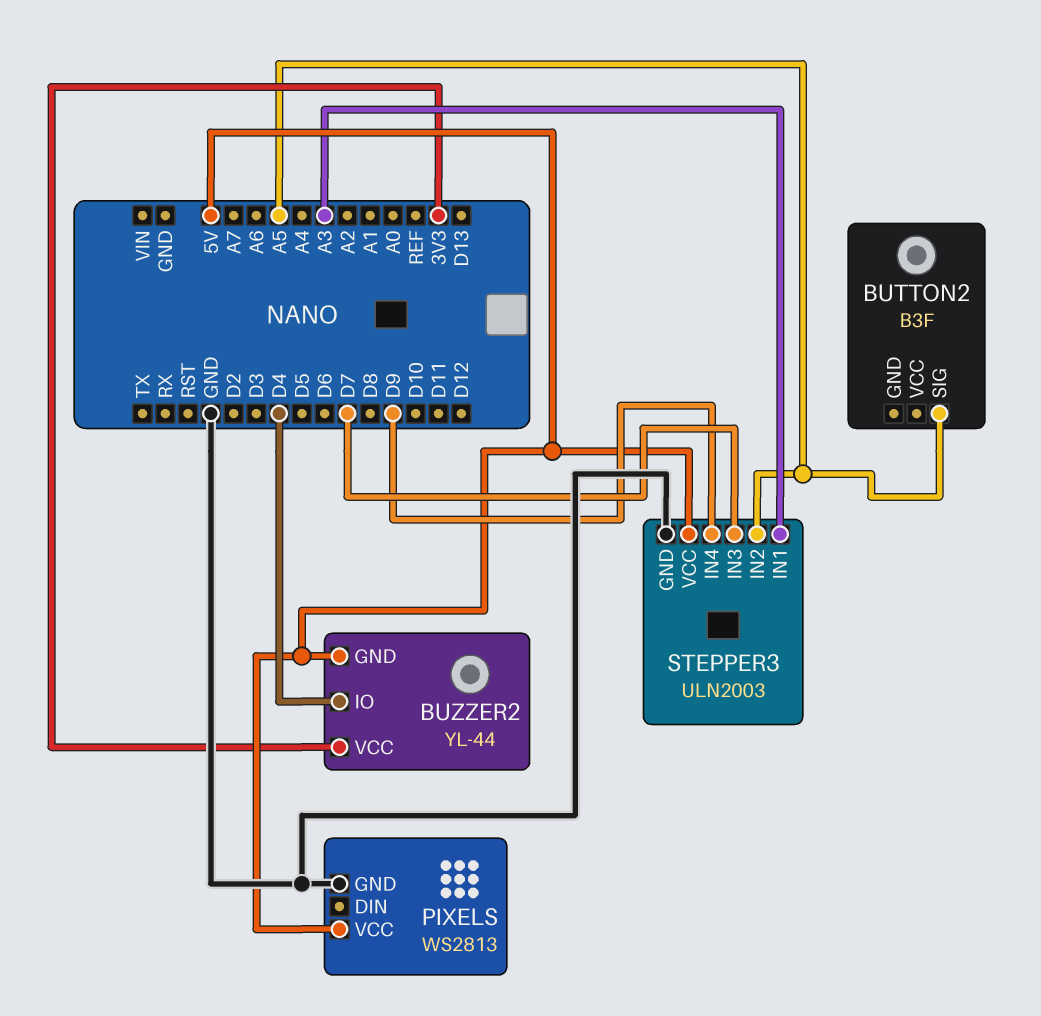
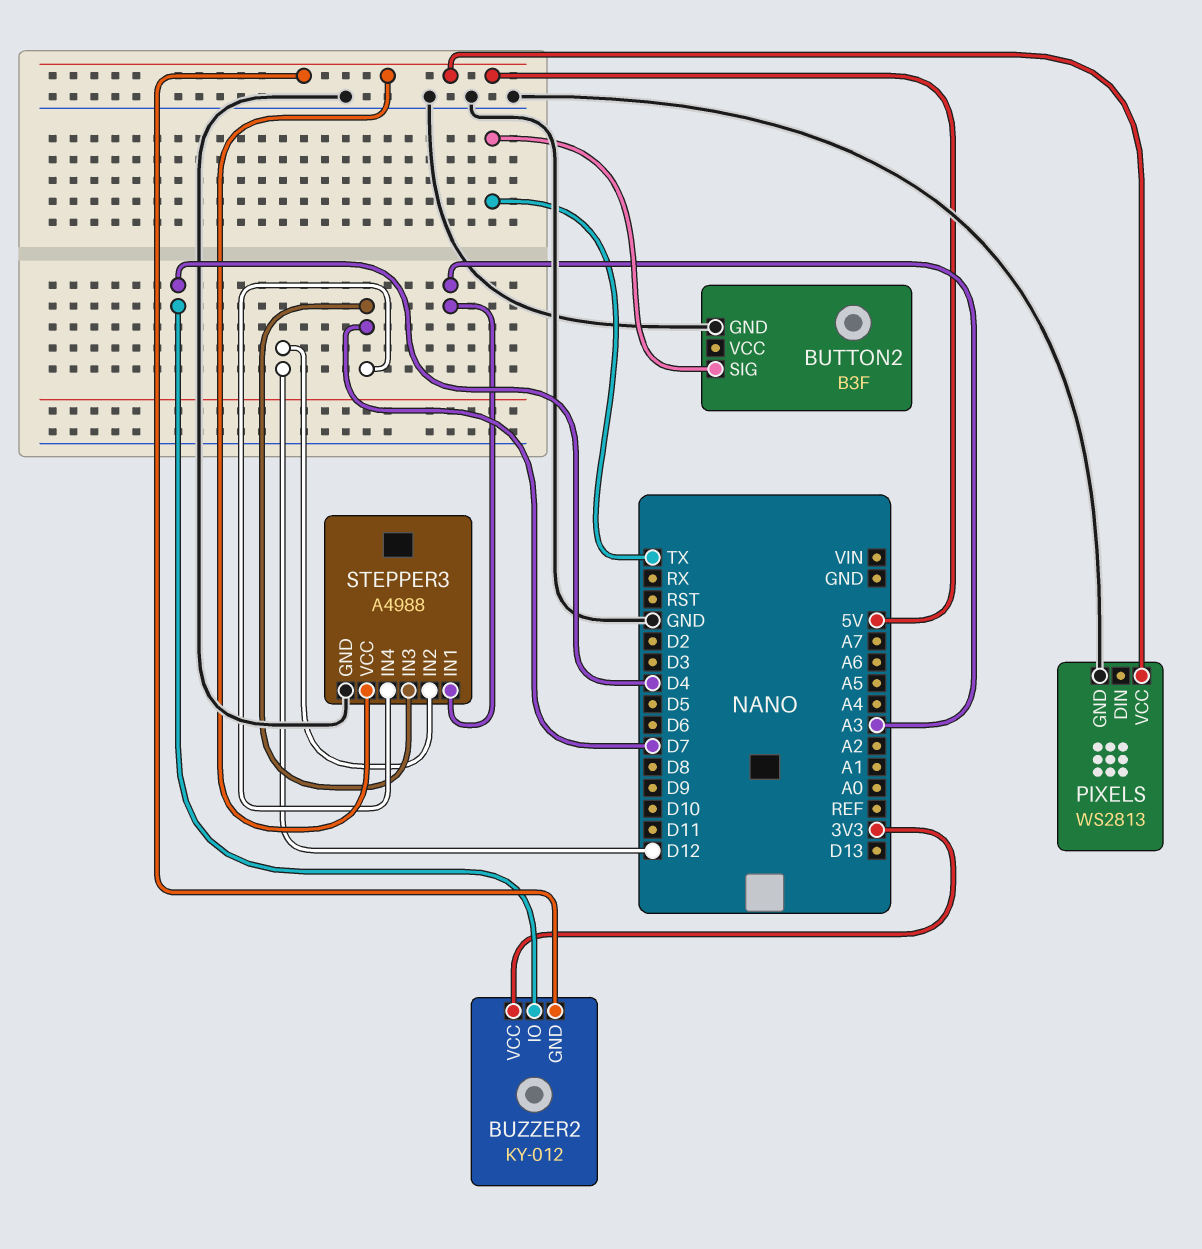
BUTTON2 pin GND: none -> GND
BUTTON2 pin SIG: A5 -> TX
BUZZER2: YL-44 -> KY-012
STEPPER3: ULN2003 -> A4988
STEPPER3 pin IN2: A5 -> D12
STEPPER3 pin IN4: D9 -> D7

